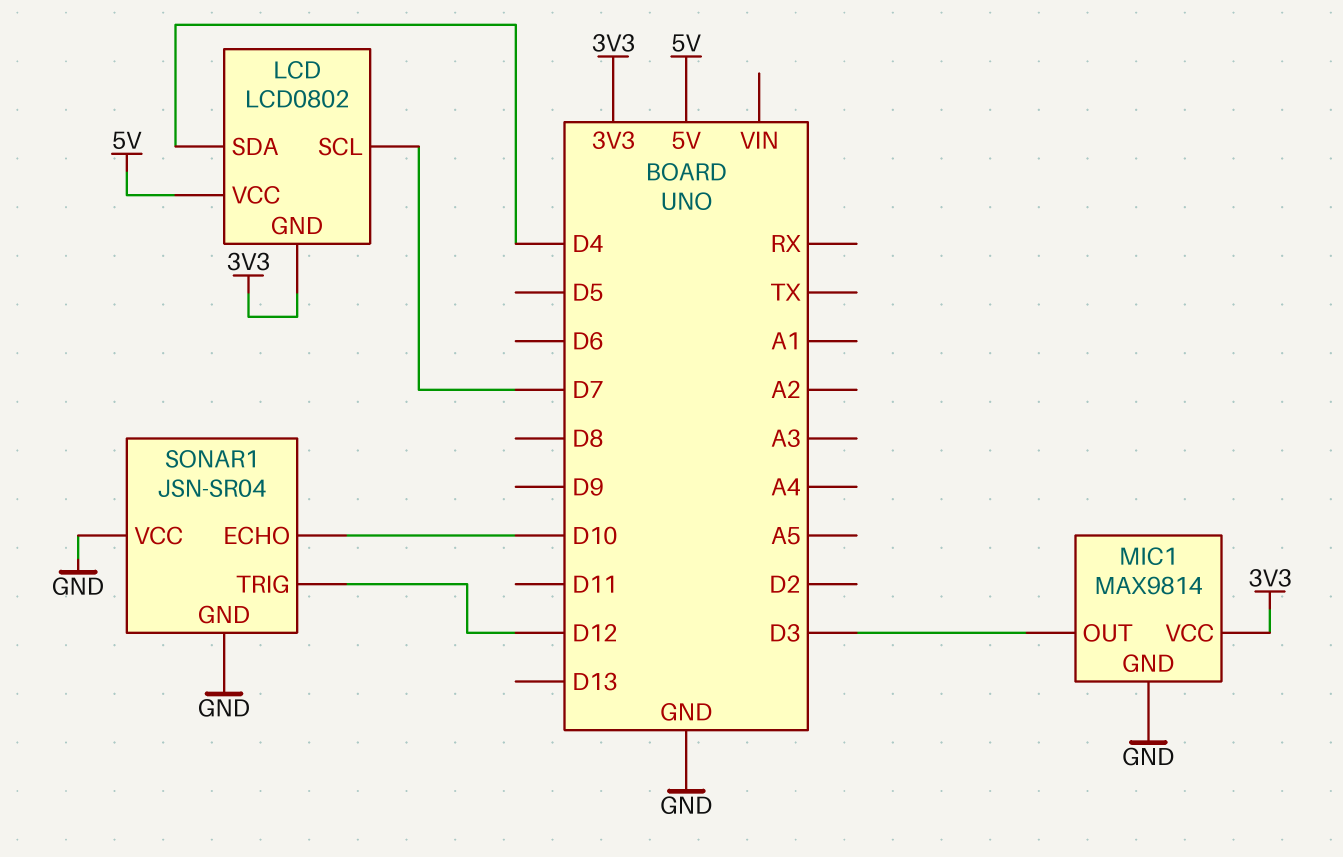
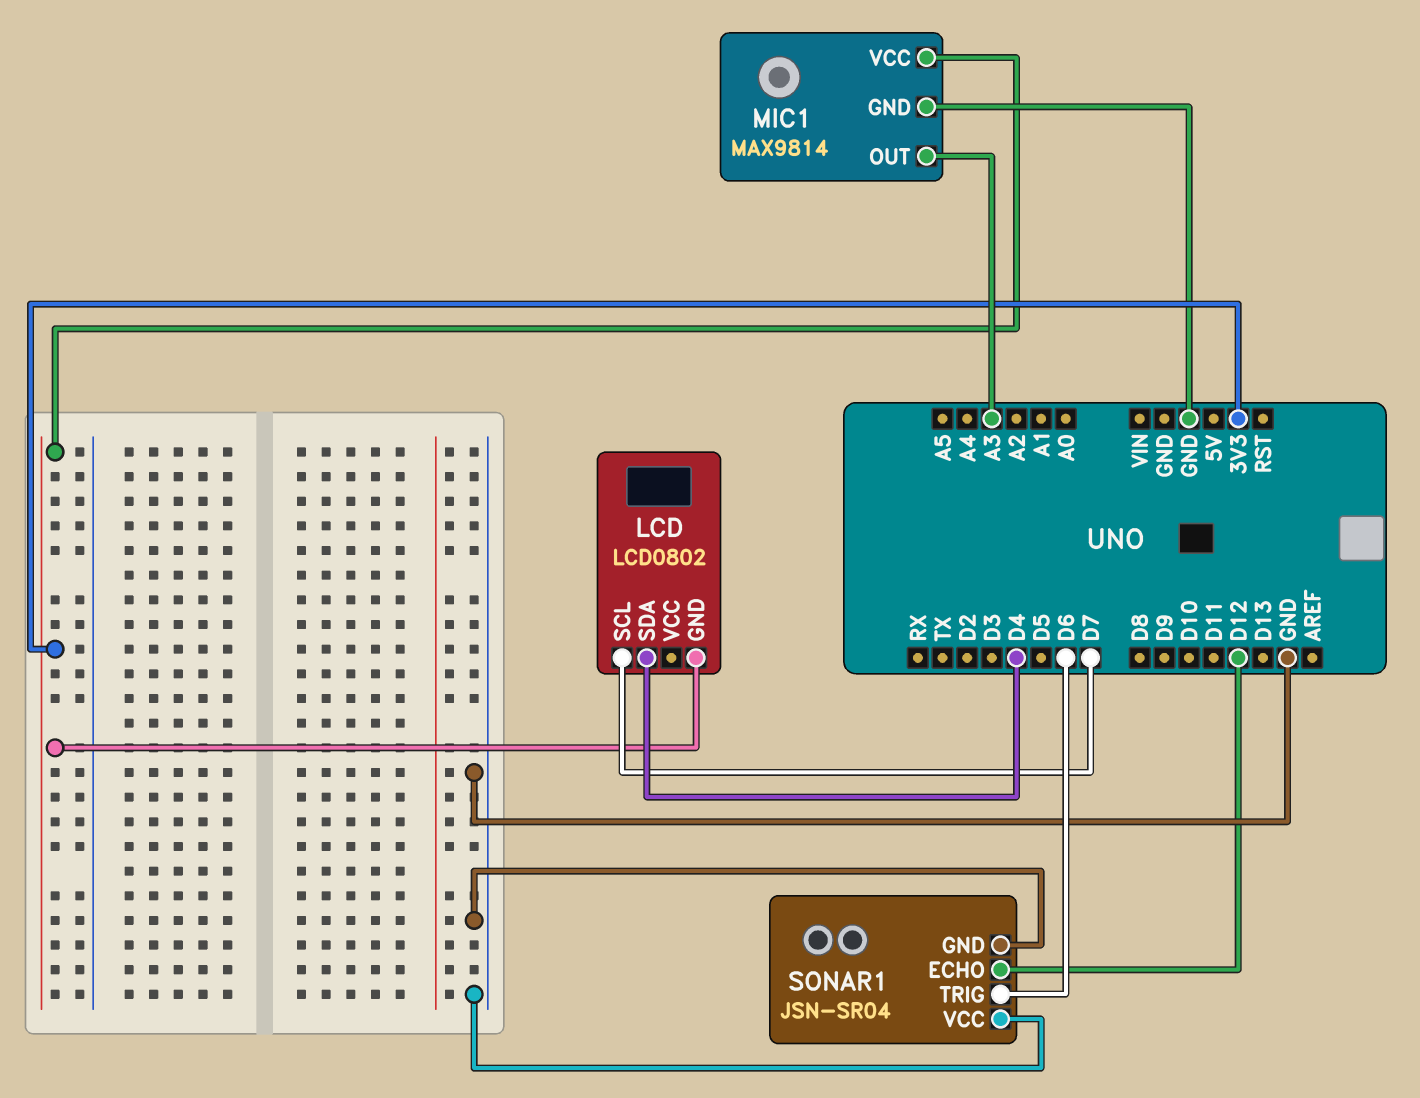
LCD pin VCC: 5V -> none
MIC1 pin OUT: D3 -> A3
SONAR1 pin ECHO: D10 -> D12
SONAR1 pin TRIG: D12 -> D6

